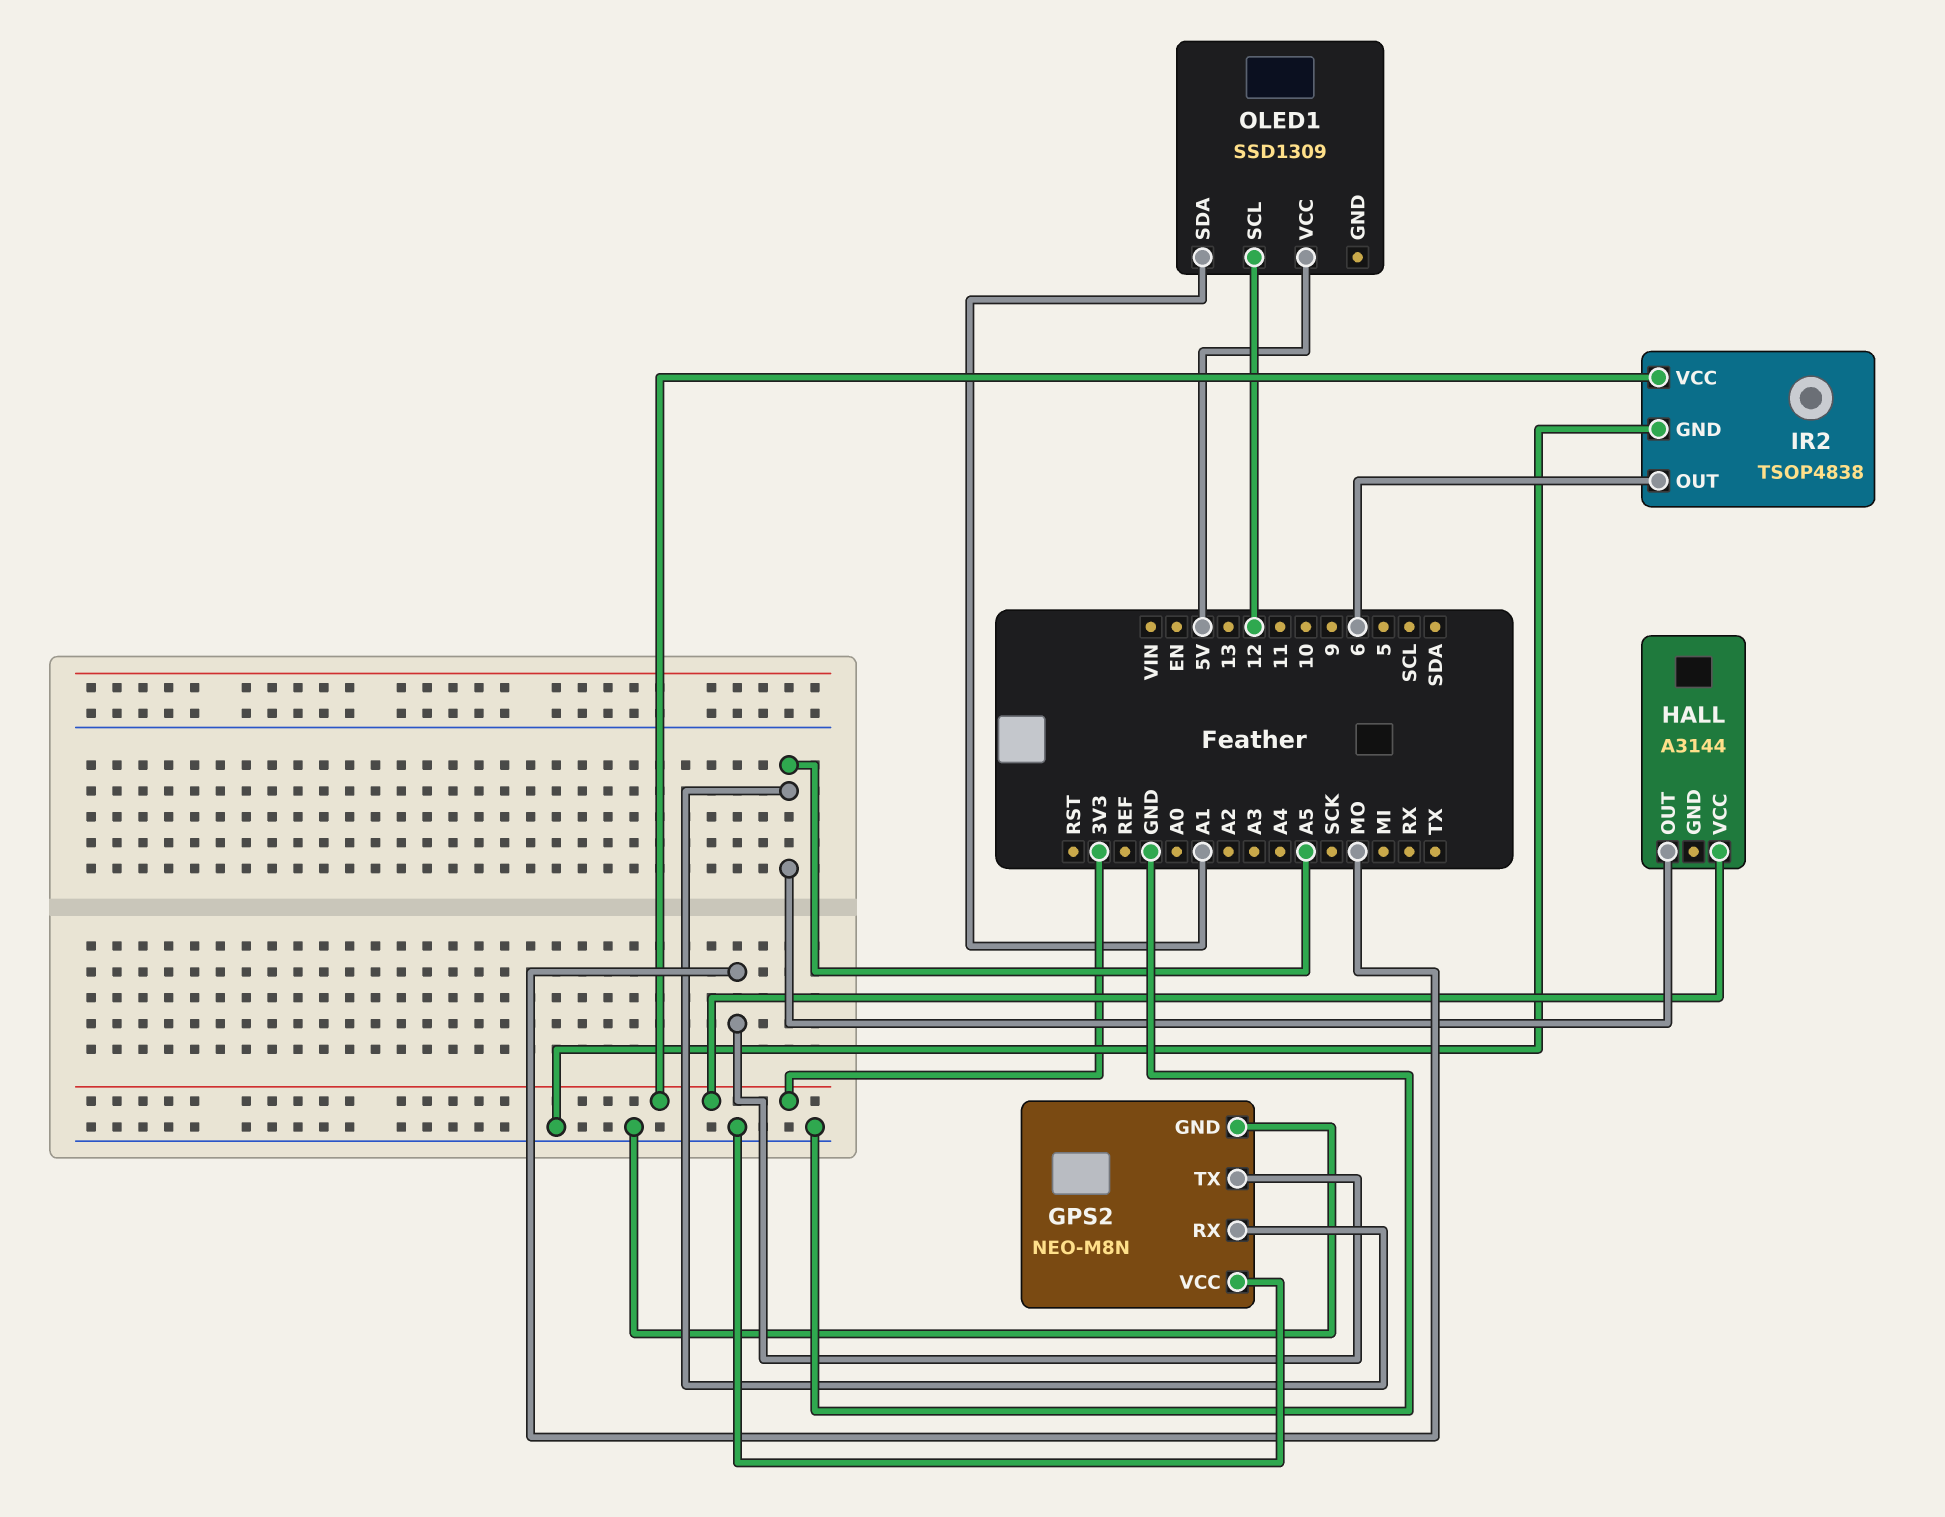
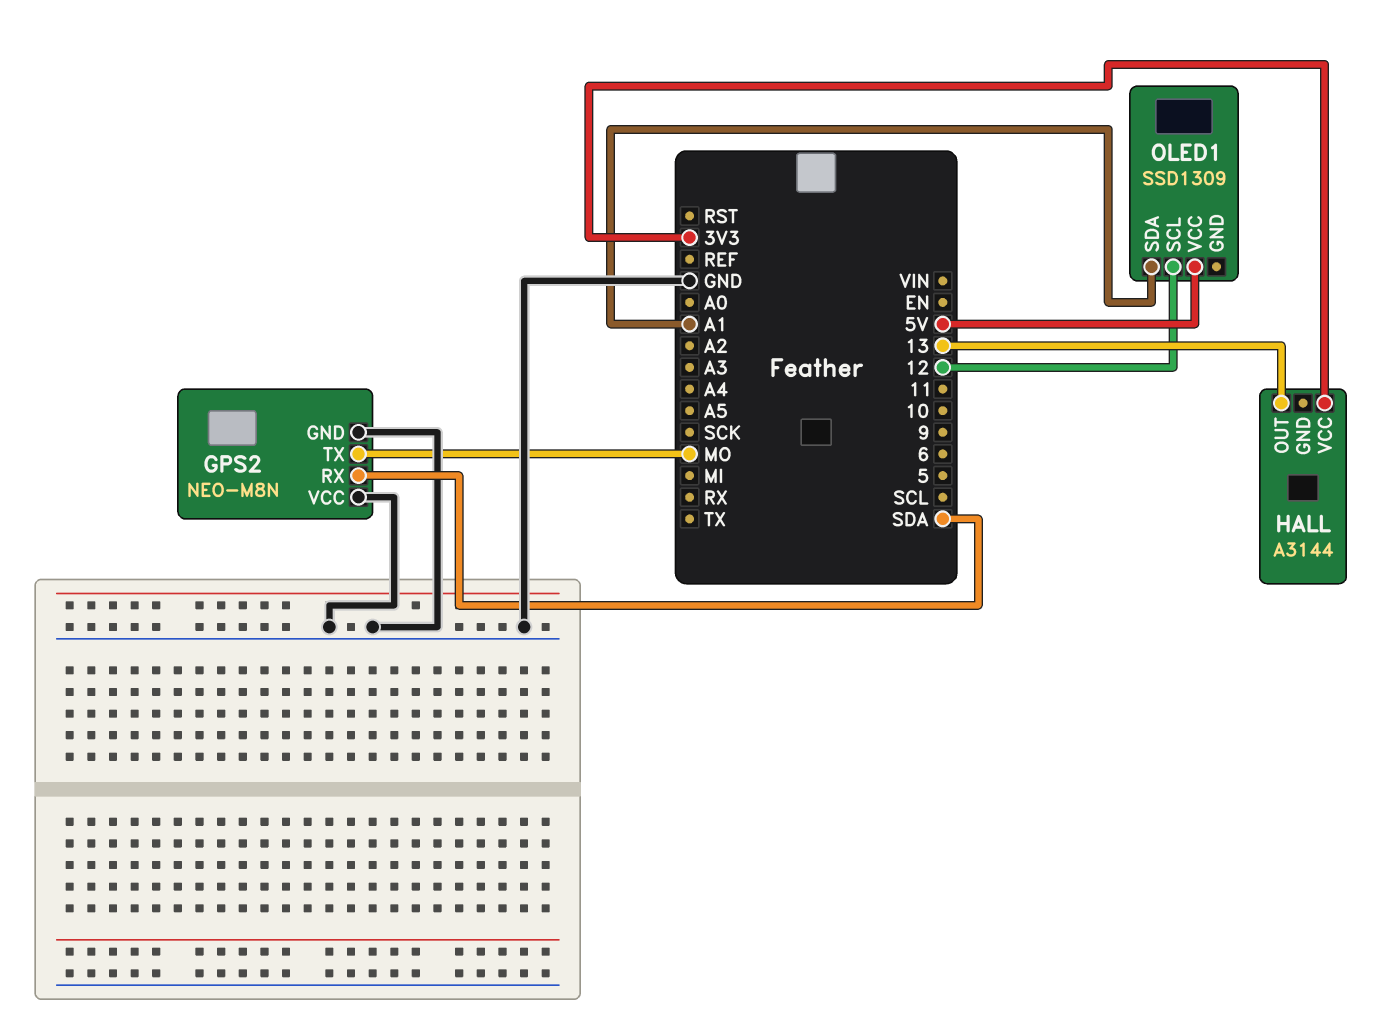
GPS2 pin RX: A5 -> SDA
HALL pin OUT: A5 -> 13
IR2: TSOP4838 -> none
IR2 pin GND: GND -> none
IR2 pin OUT: 6 -> none
IR2 pin VCC: 3V3 -> none

